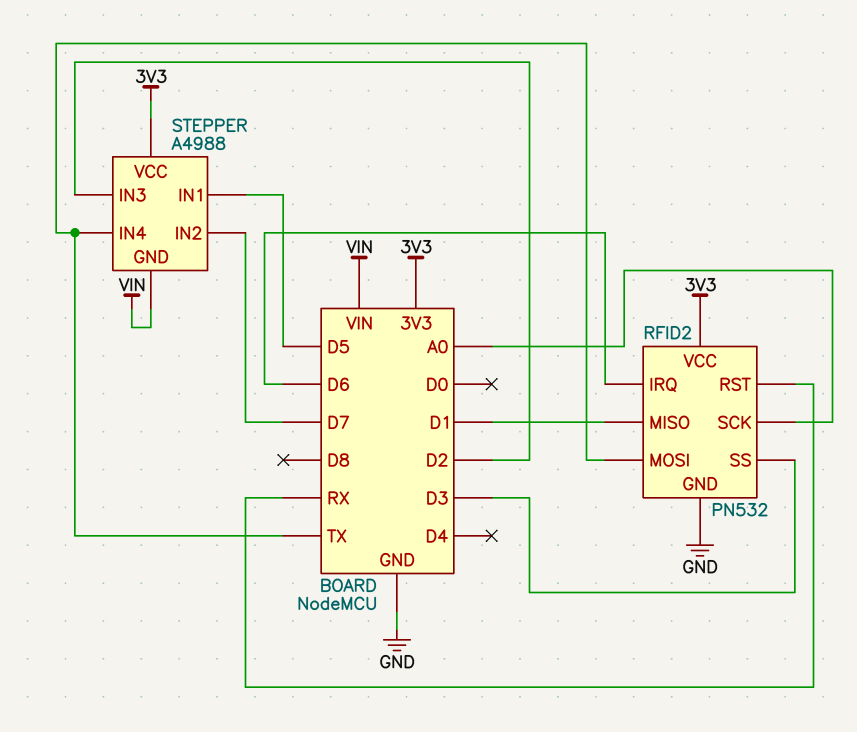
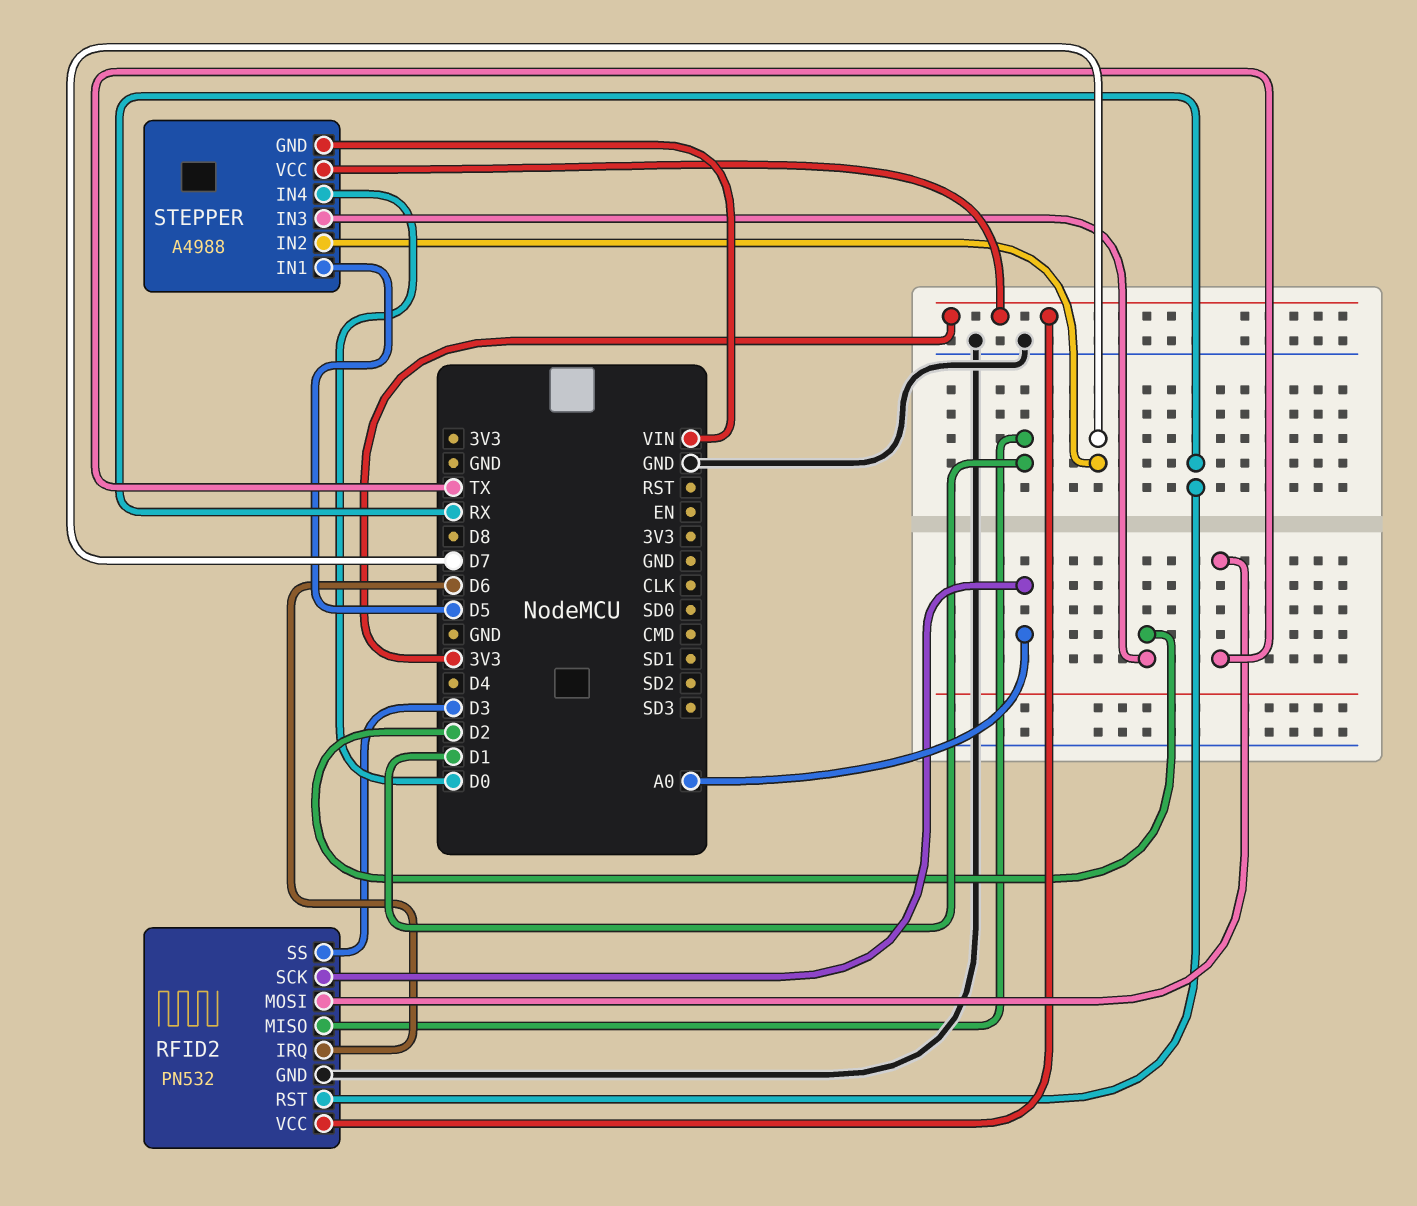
STEPPER pin IN4: TX -> D0

